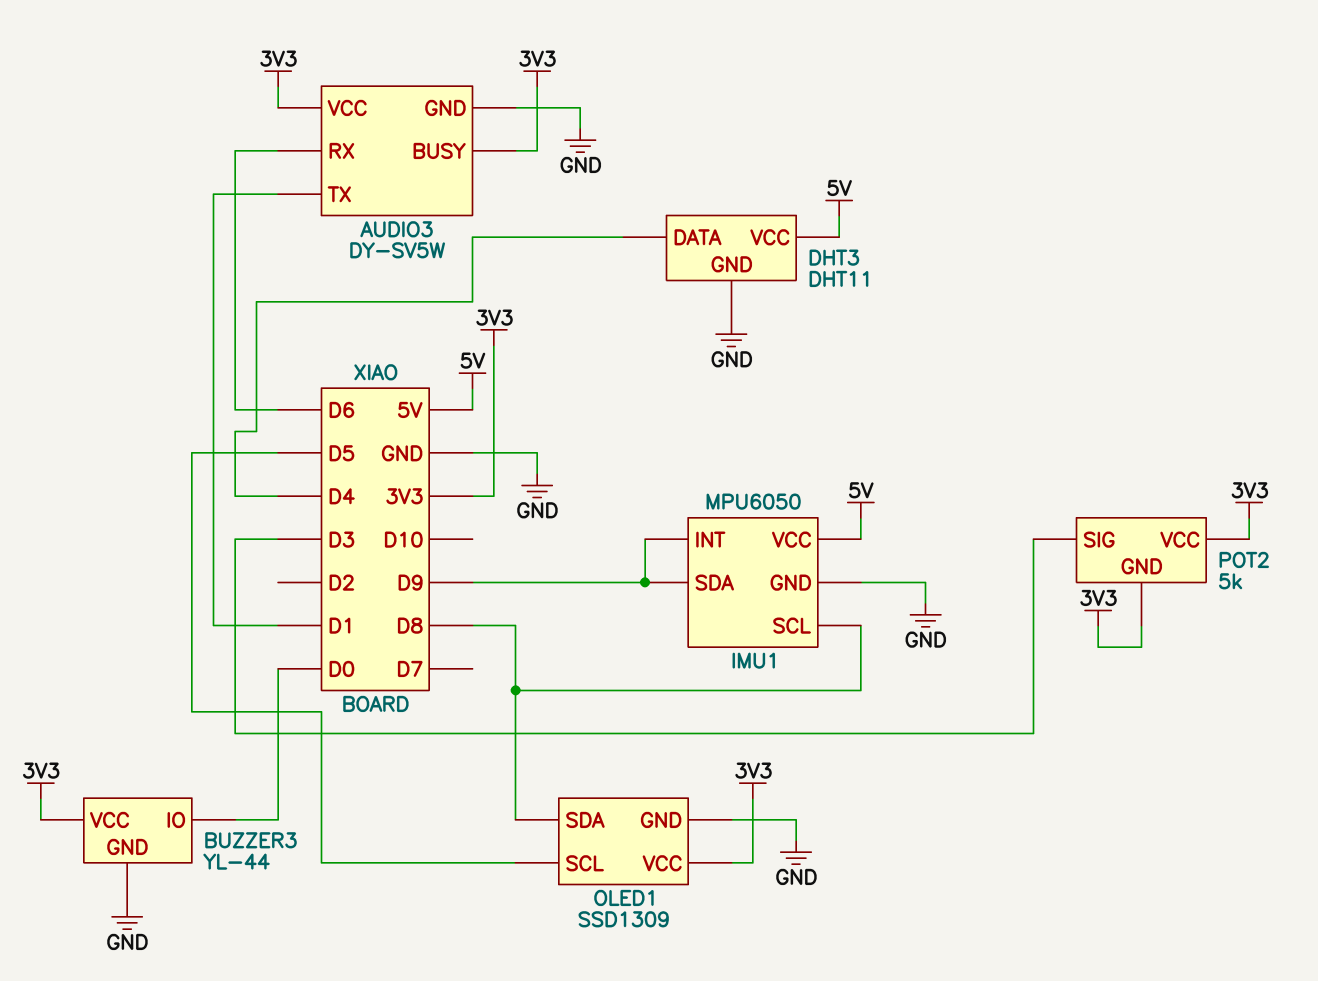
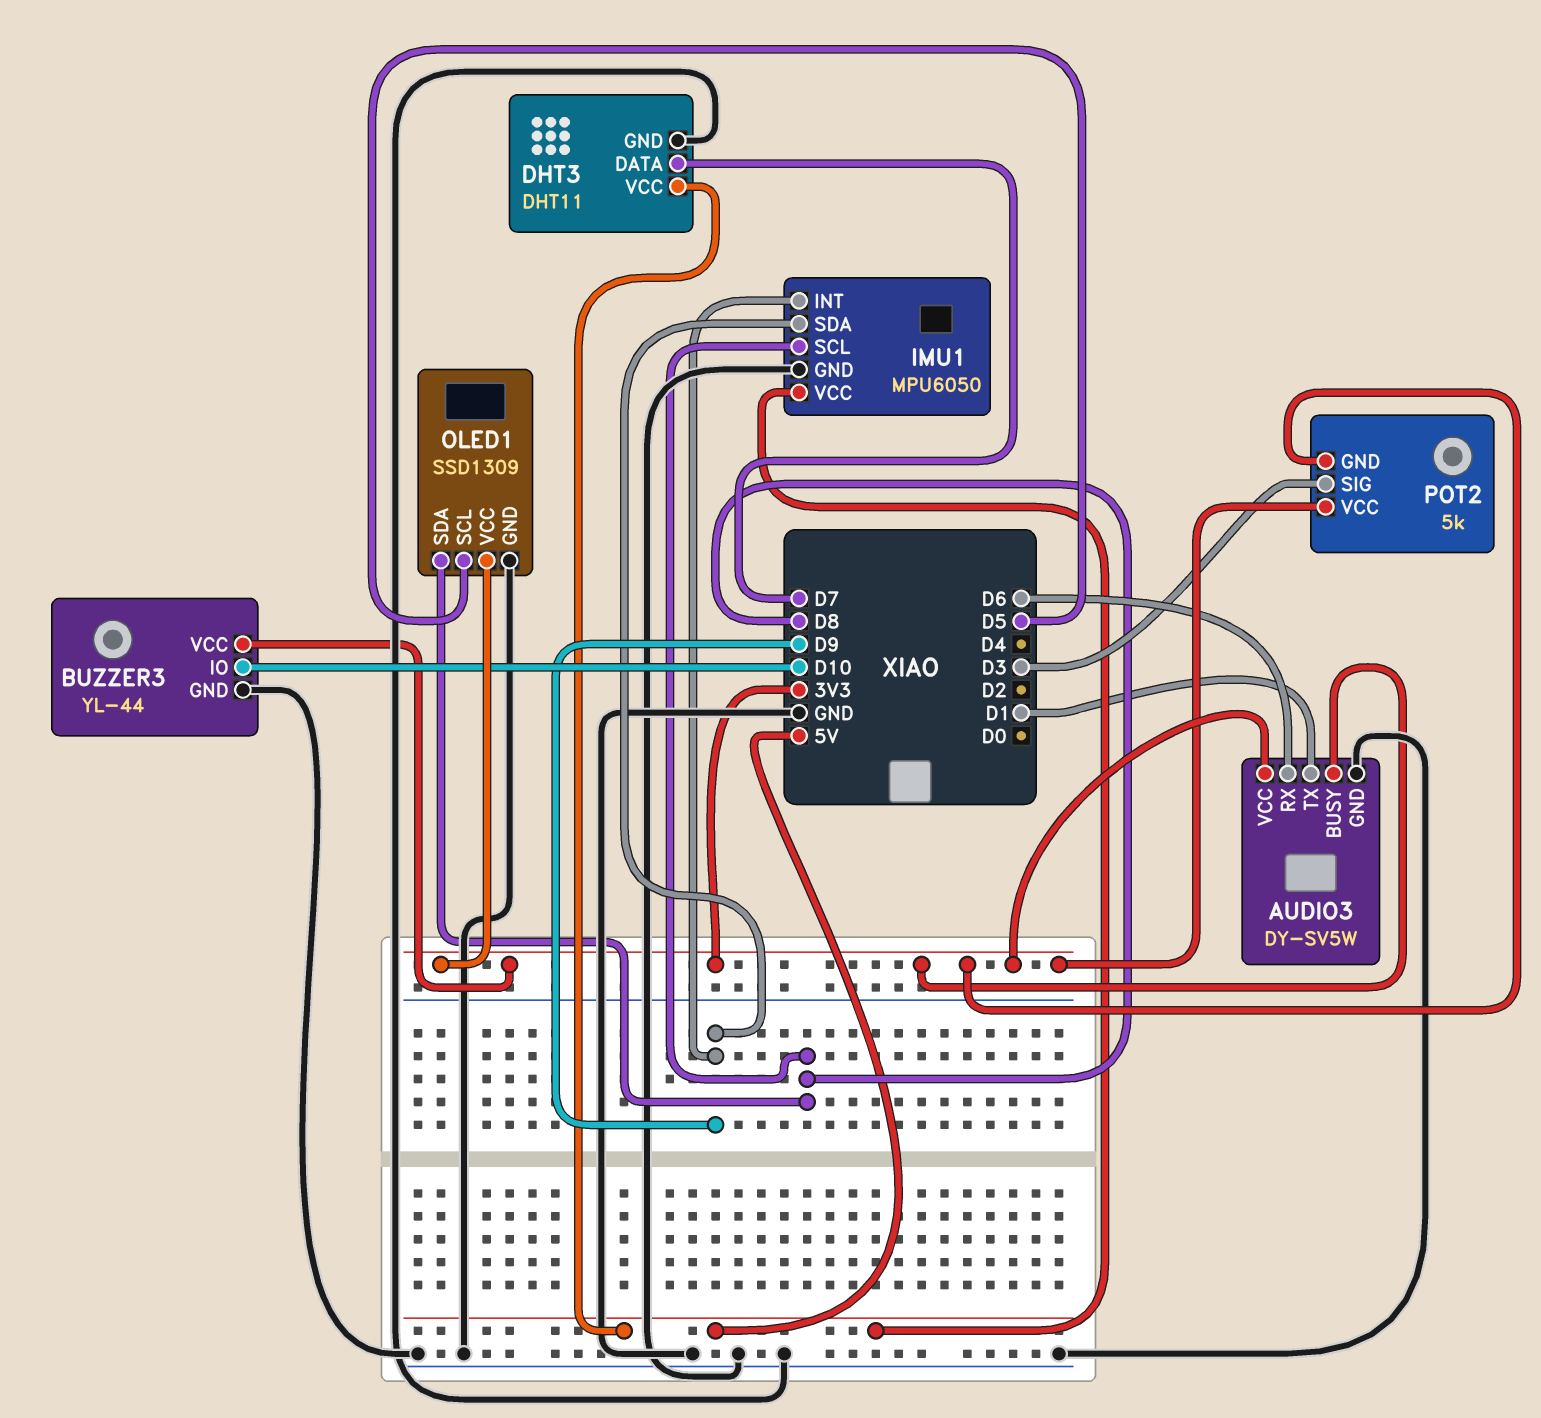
BUZZER3 pin IO: D0 -> D10
DHT3 pin DATA: D4 -> D7

